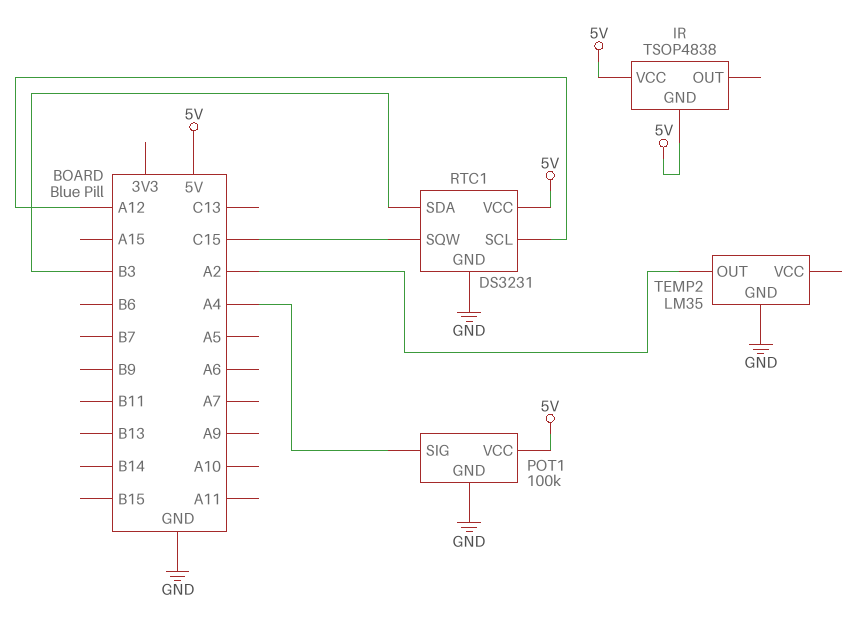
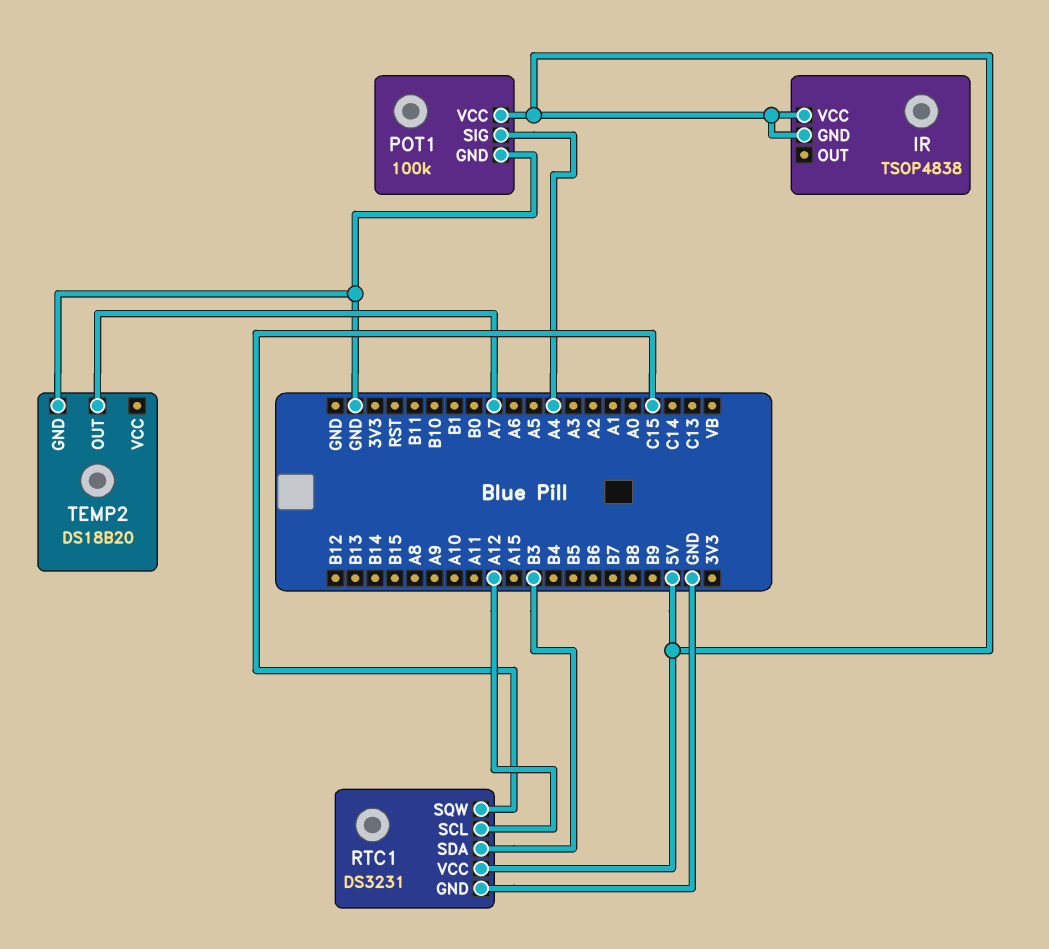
TEMP2: LM35 -> DS18B20
TEMP2 pin OUT: A2 -> A7

